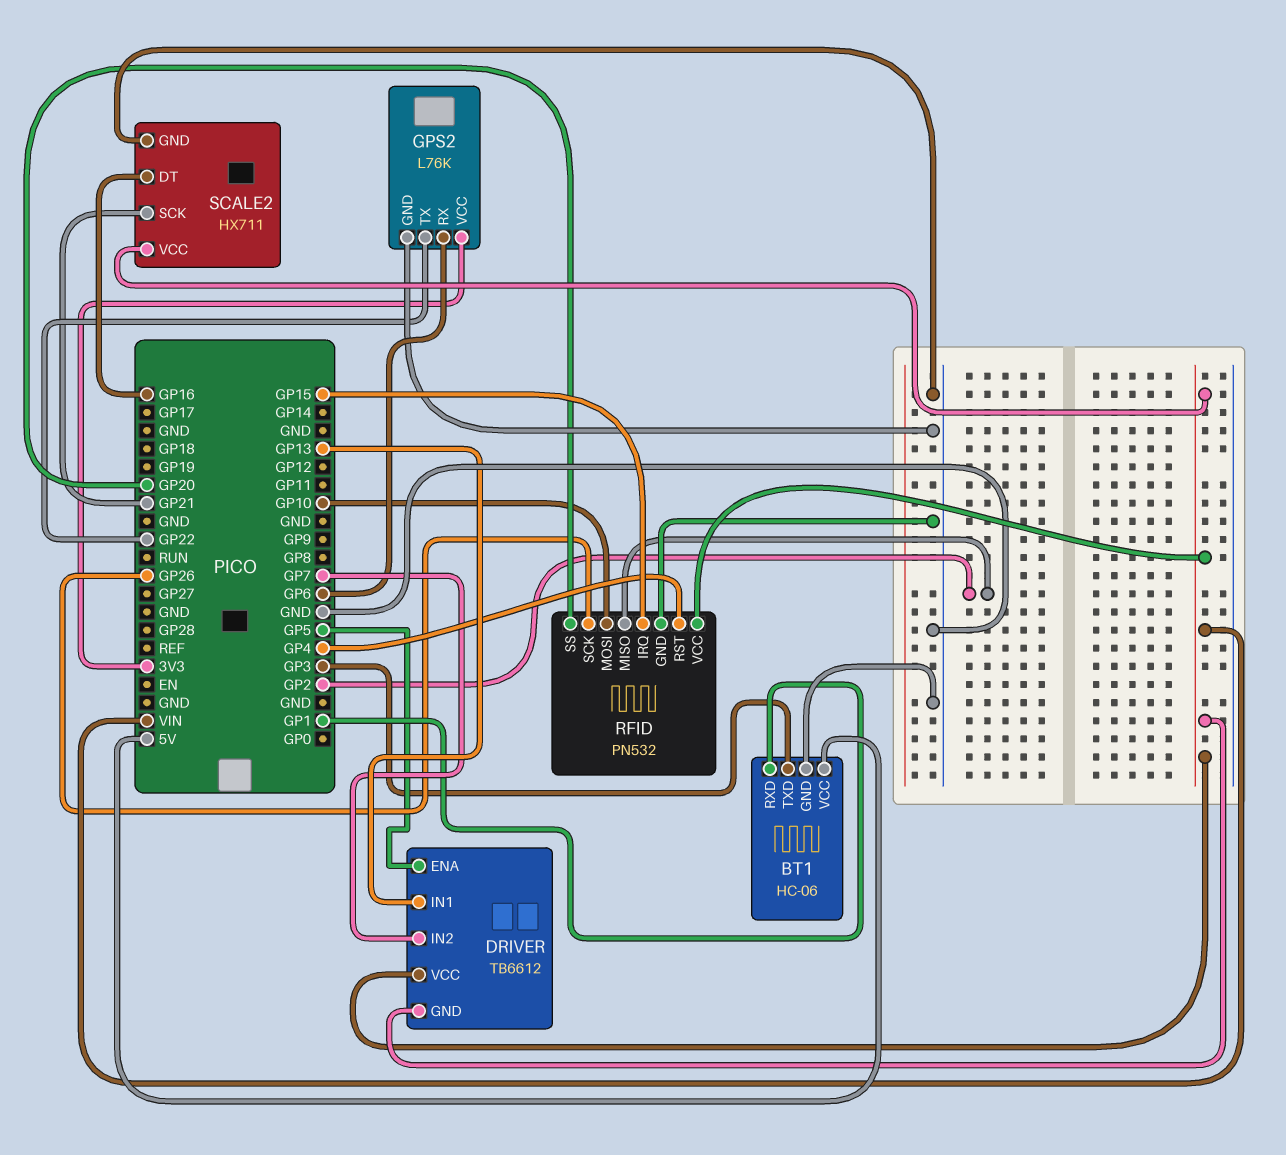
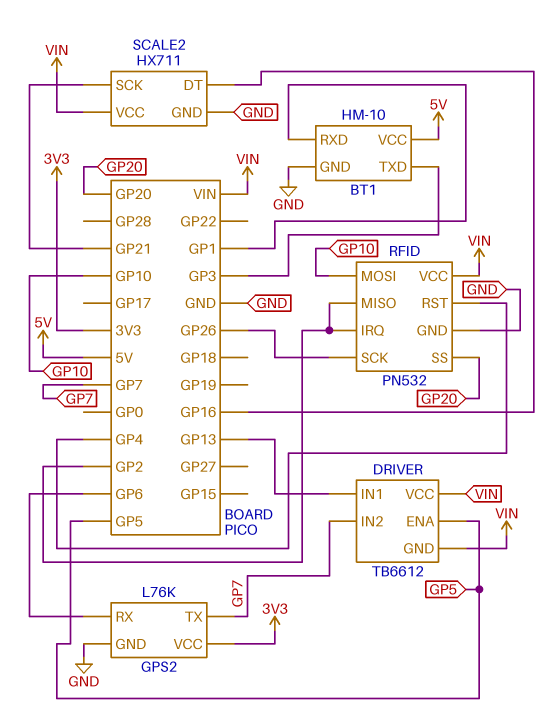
BT1: HC-06 -> HM-10
GPS2 pin TX: GP22 -> GP7
RFID pin IRQ: GP15 -> GP2

